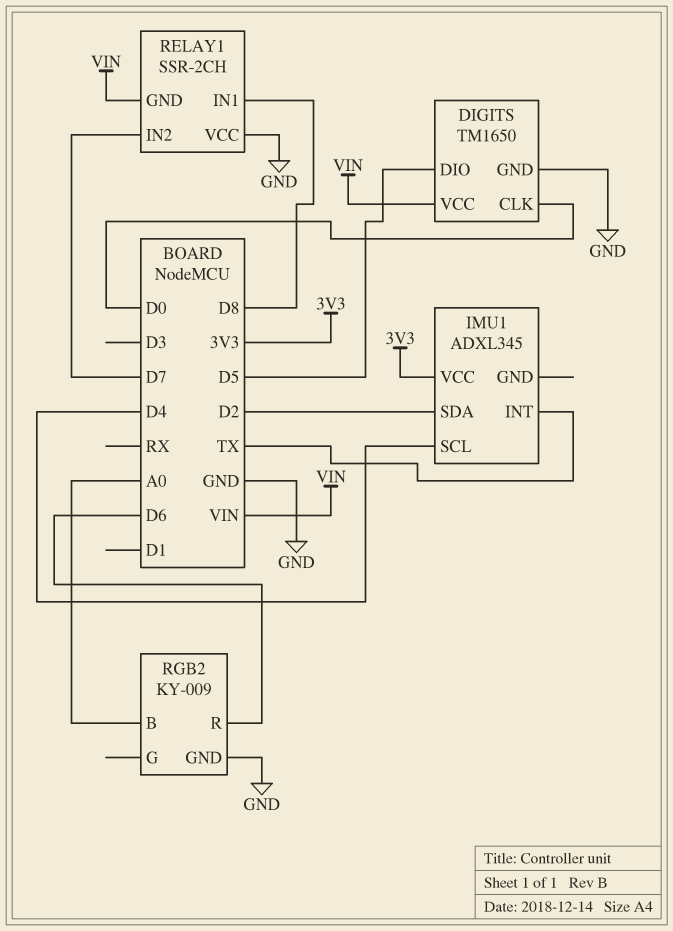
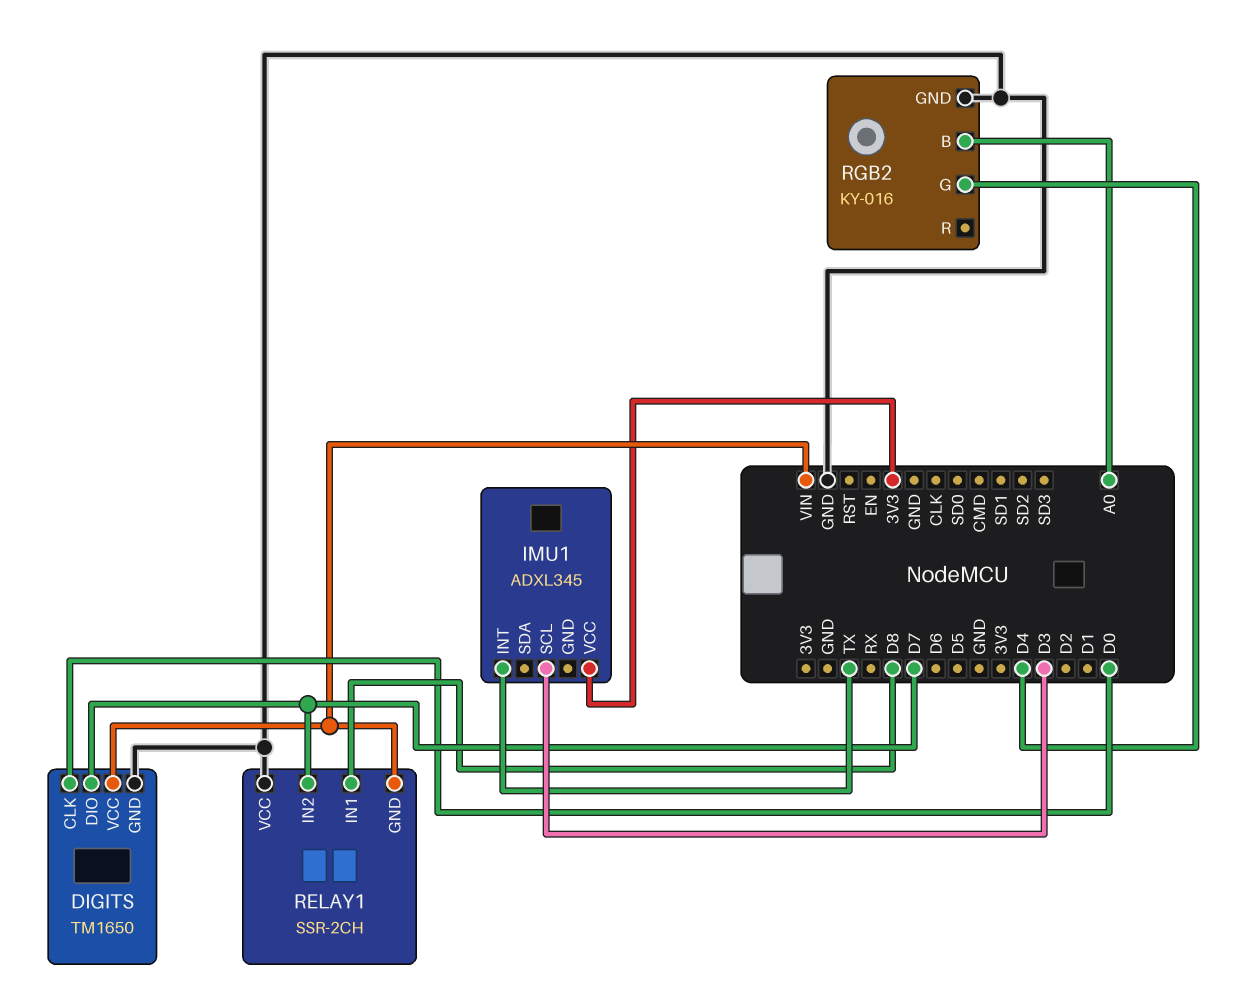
DIGITS pin DIO: D5 -> D7
IMU1 pin SCL: D4 -> D3
IMU1 pin SDA: D2 -> none
RGB2: KY-009 -> KY-016
RGB2 pin G: none -> D4
RGB2 pin R: D6 -> none

